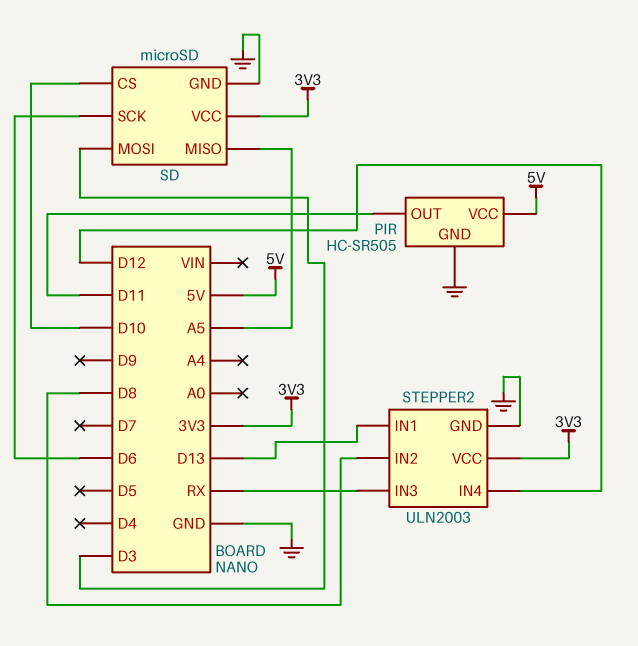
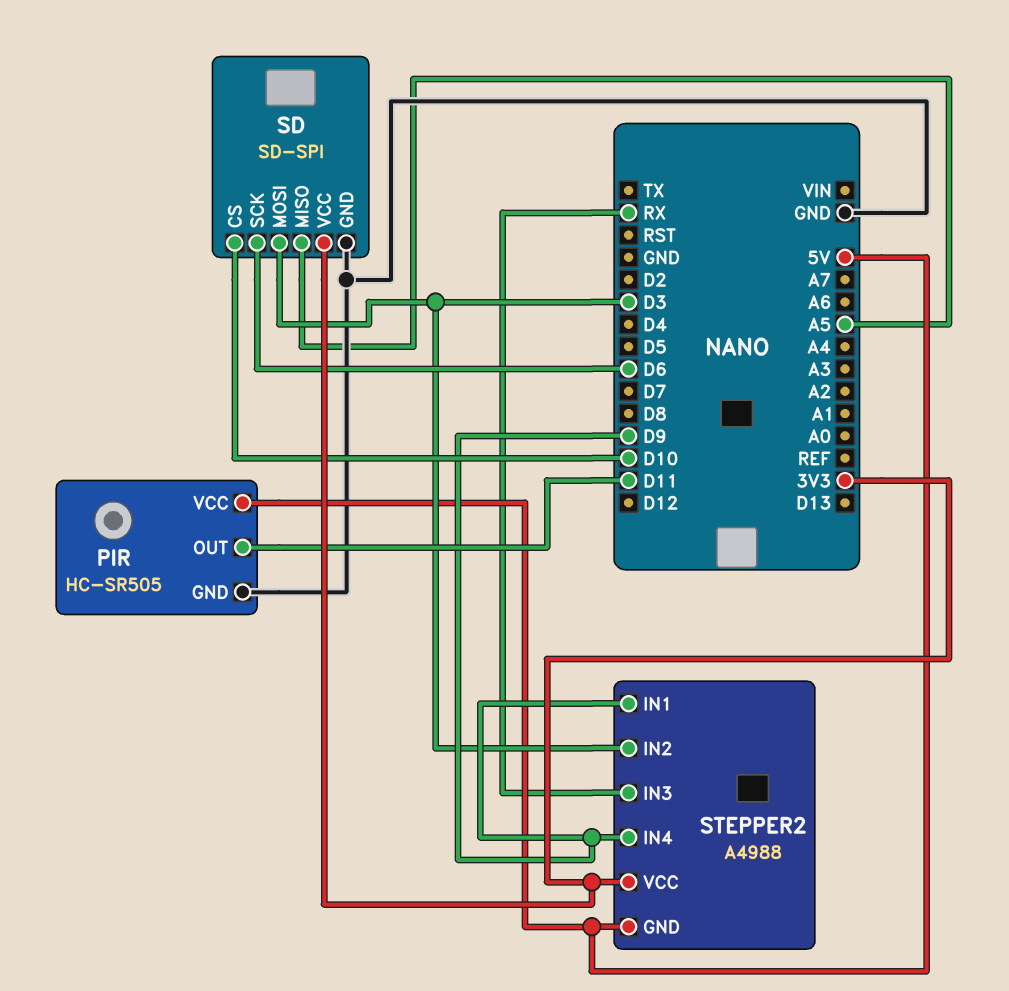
SD: microSD -> SD-SPI
STEPPER2: ULN2003 -> A4988
STEPPER2 pin GND: GND -> 5V
STEPPER2 pin IN1: D13 -> D9
STEPPER2 pin IN2: D8 -> D3
STEPPER2 pin IN4: D12 -> D9

